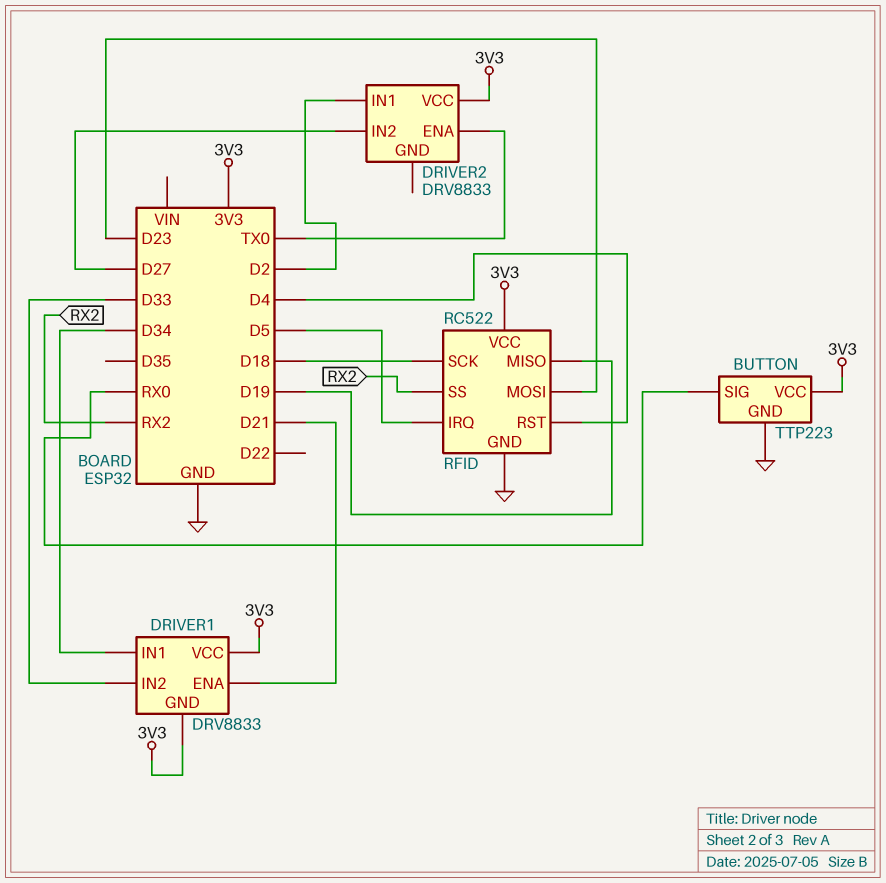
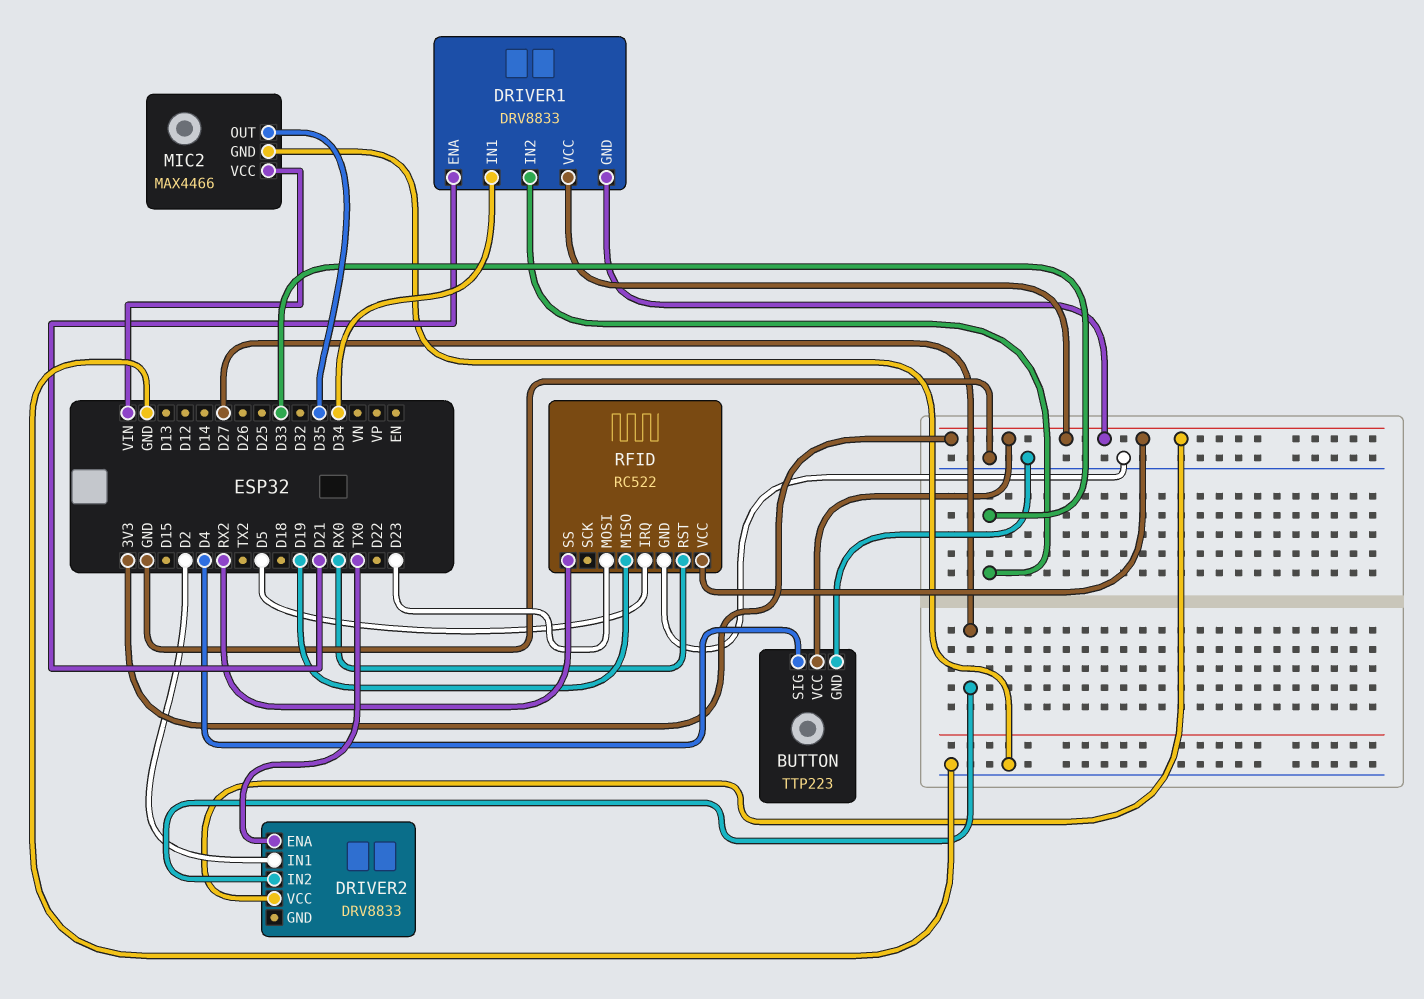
BUTTON pin SIG: RX0 -> D4
MIC2: none -> MAX4466
MIC2 pin GND: none -> GND
MIC2 pin OUT: none -> D35
MIC2 pin VCC: none -> VIN
RFID pin RST: D4 -> RX0
RFID pin SCK: D18 -> none

